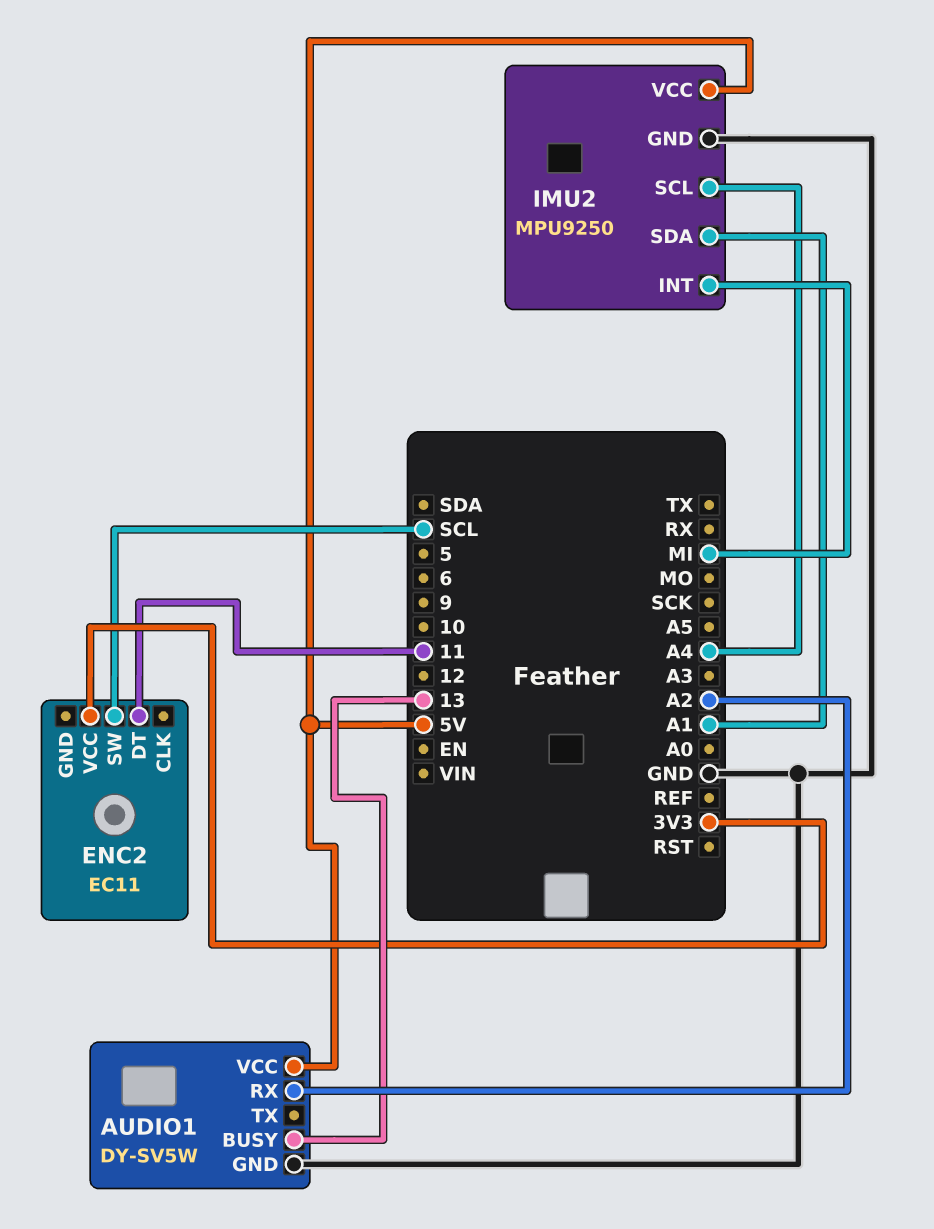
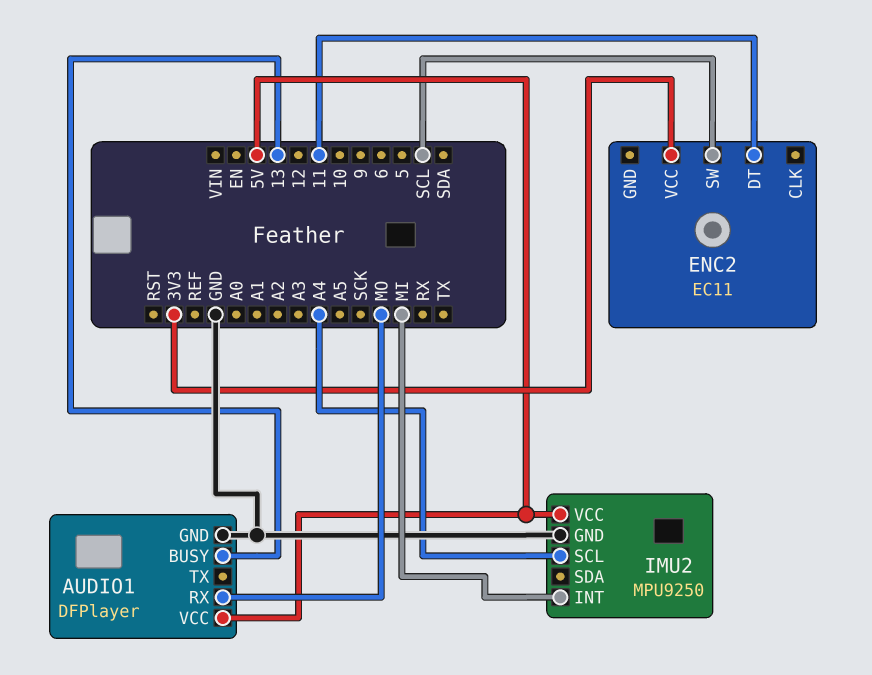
AUDIO1: DY-SV5W -> DFPlayer
AUDIO1 pin RX: A2 -> MO
IMU2 pin SDA: A1 -> none

